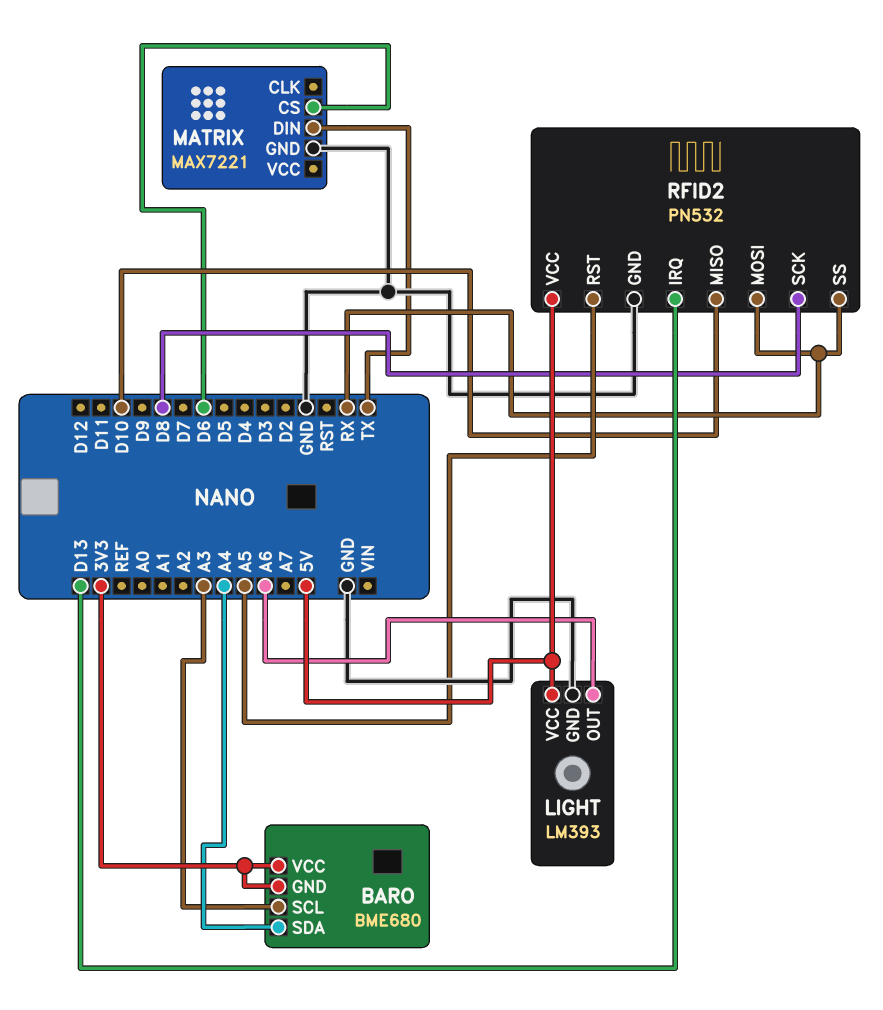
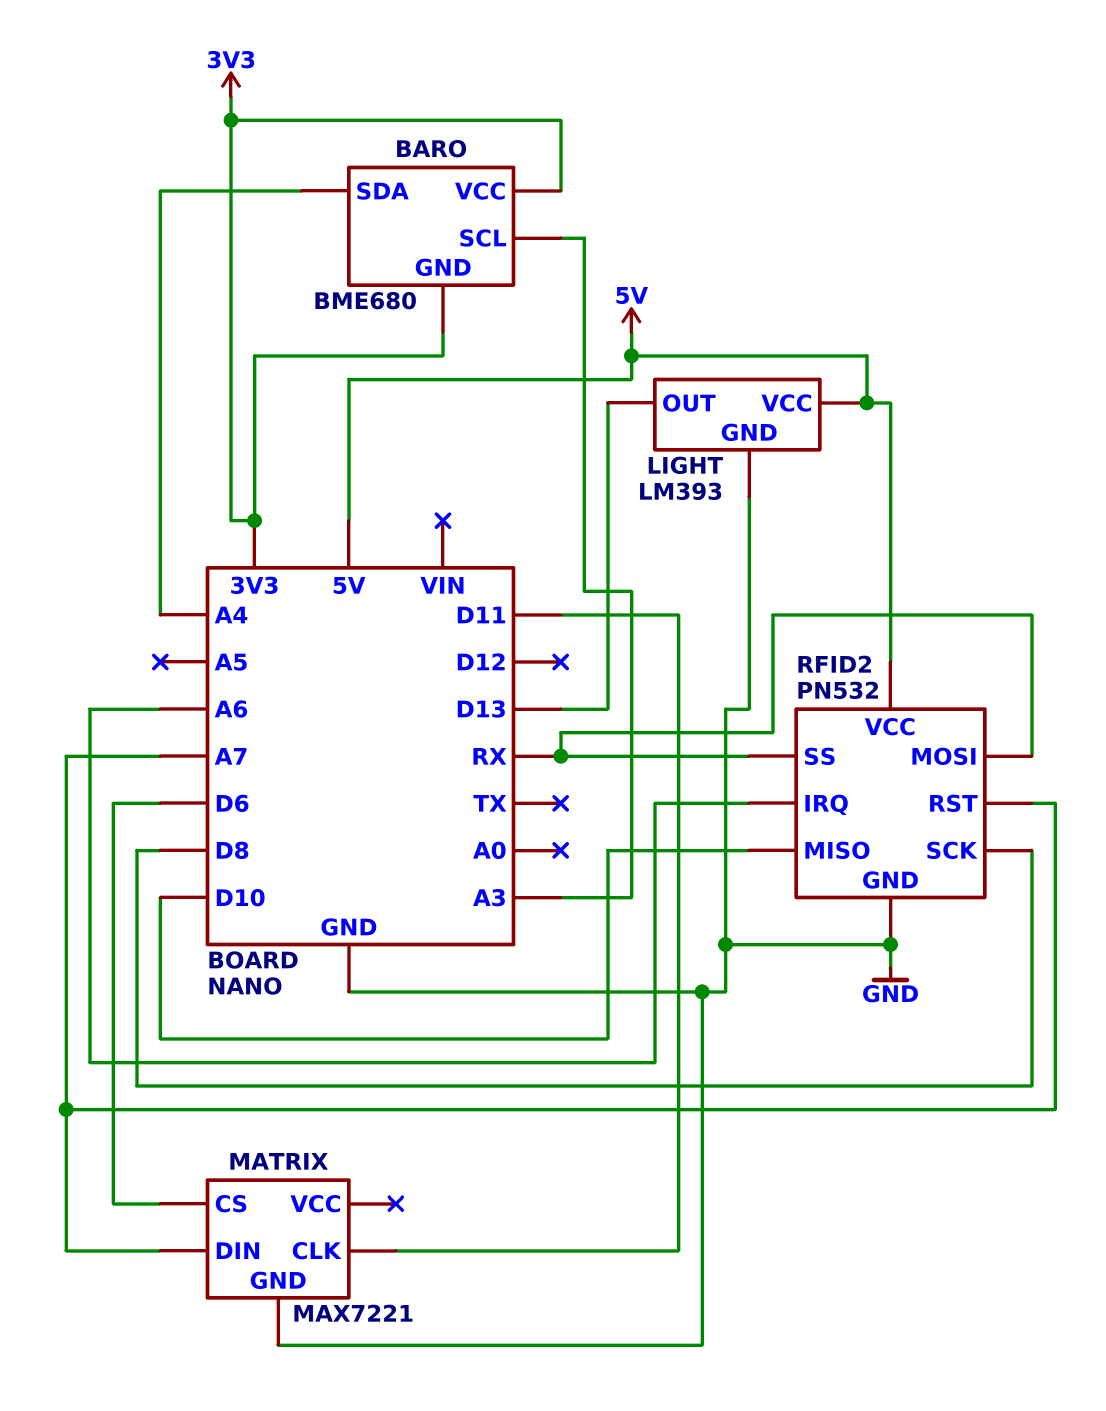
LIGHT pin OUT: A6 -> D13
MATRIX pin CLK: none -> D11
MATRIX pin DIN: TX -> A7
RFID2 pin IRQ: D13 -> A6
RFID2 pin RST: A5 -> A7

